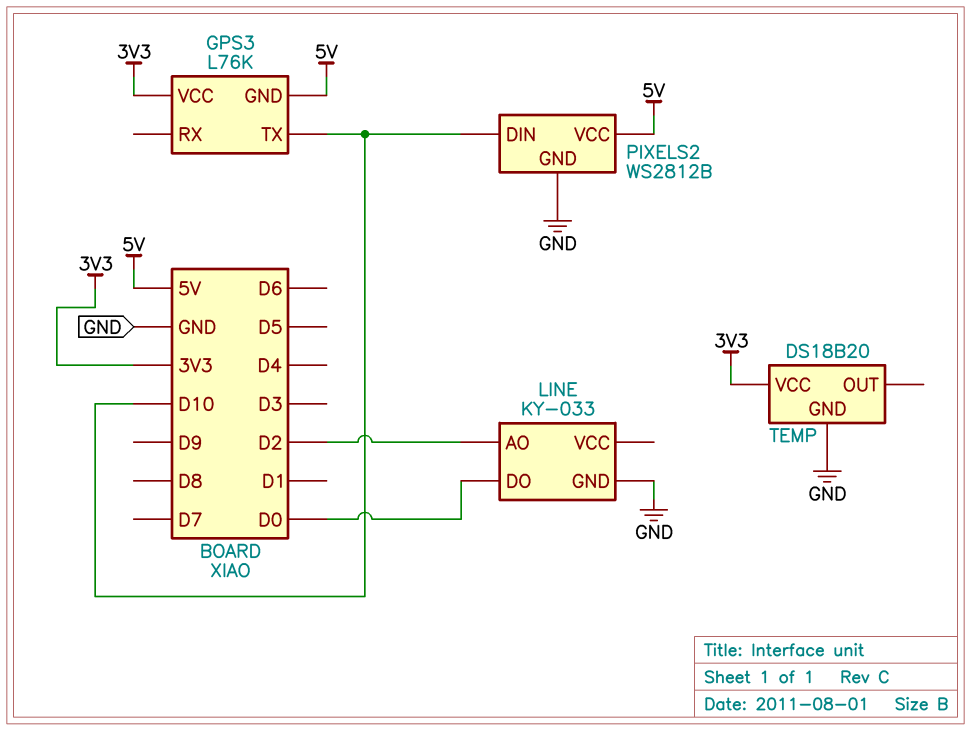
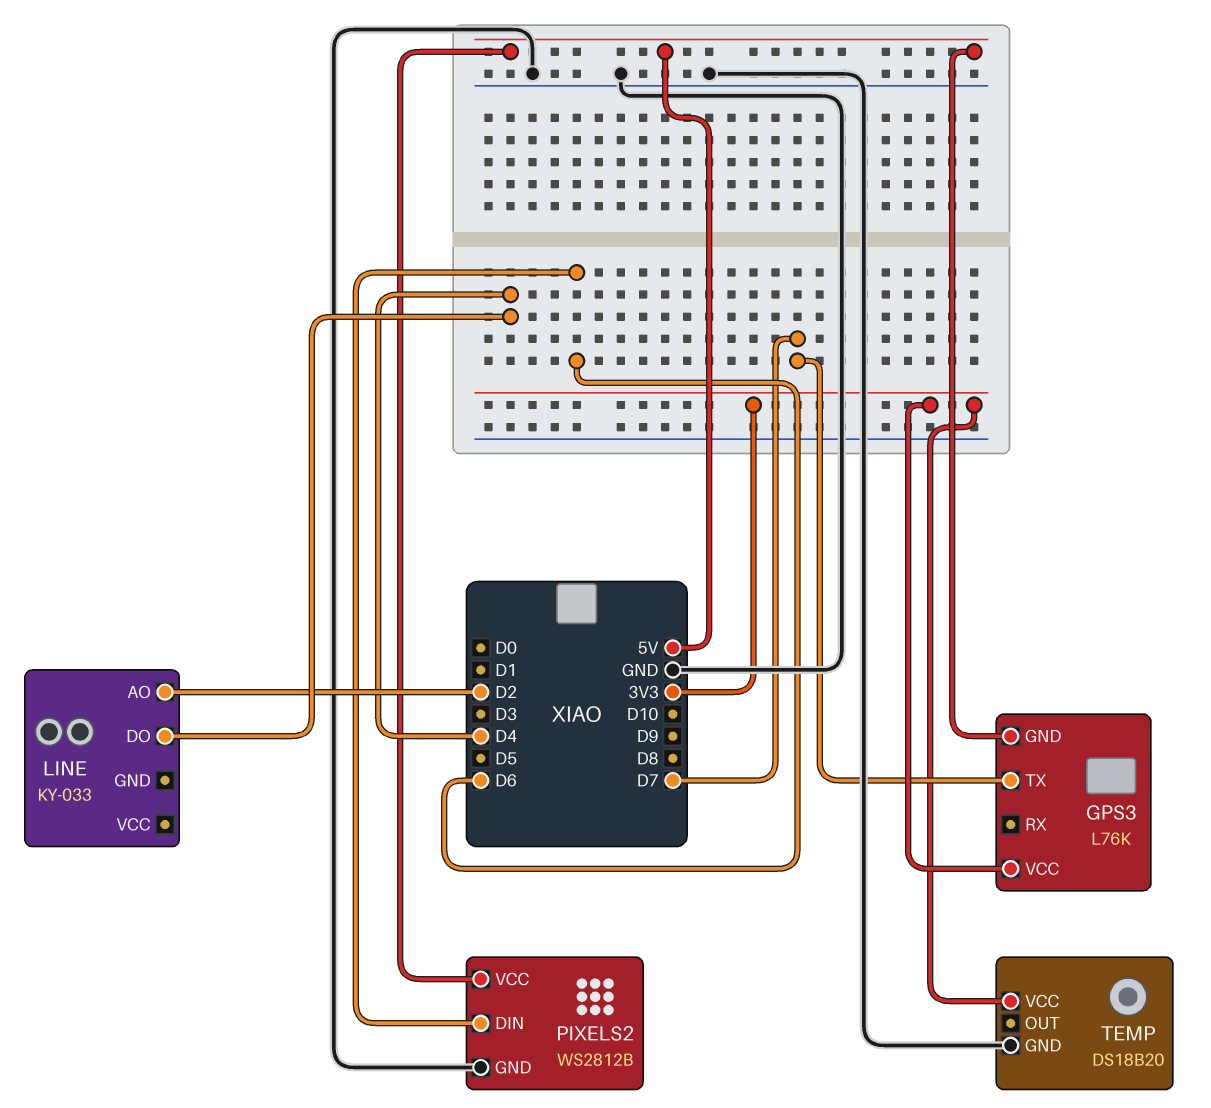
GPS3 pin TX: D10 -> D7
LINE pin DO: D0 -> D4
LINE pin GND: GND -> none
PIXELS2 pin DIN: D10 -> D6

